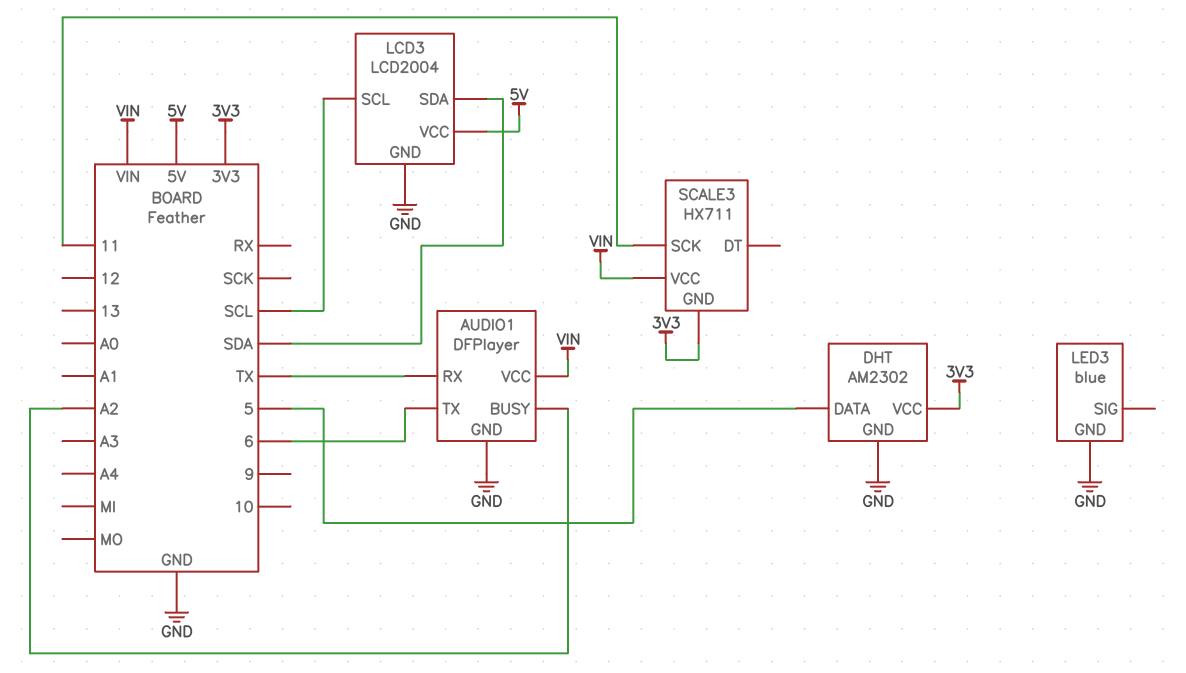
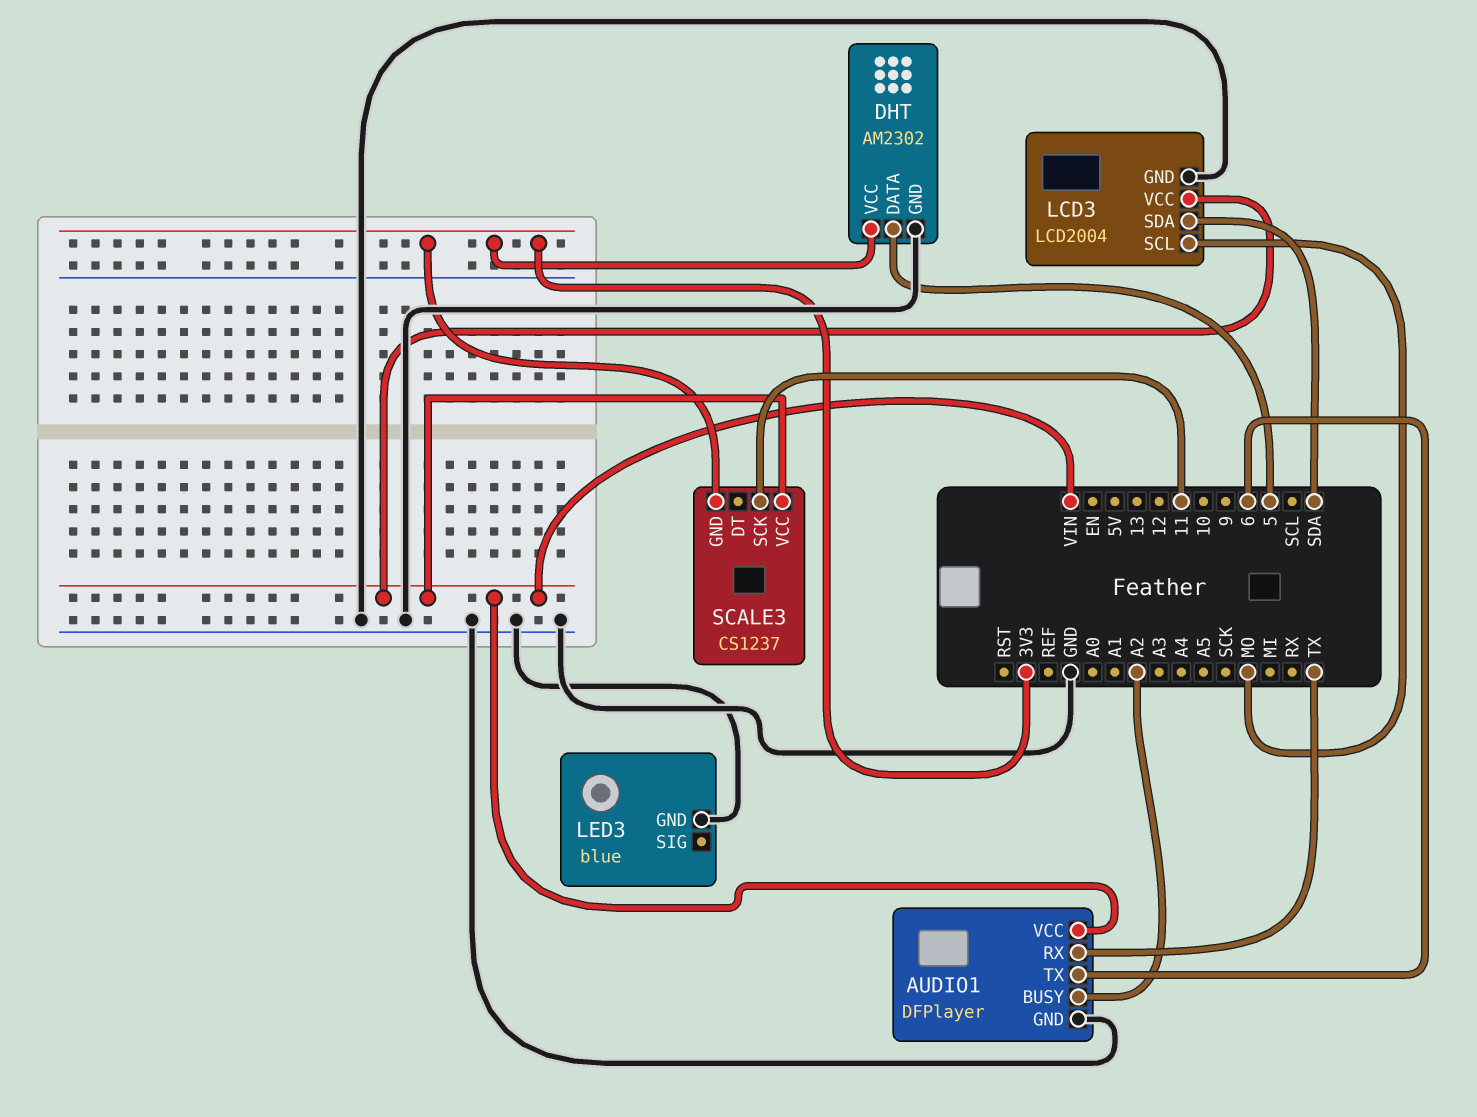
LCD3 pin SCL: SCL -> MO
LCD3 pin VCC: 5V -> VIN
SCALE3: HX711 -> CS1237

